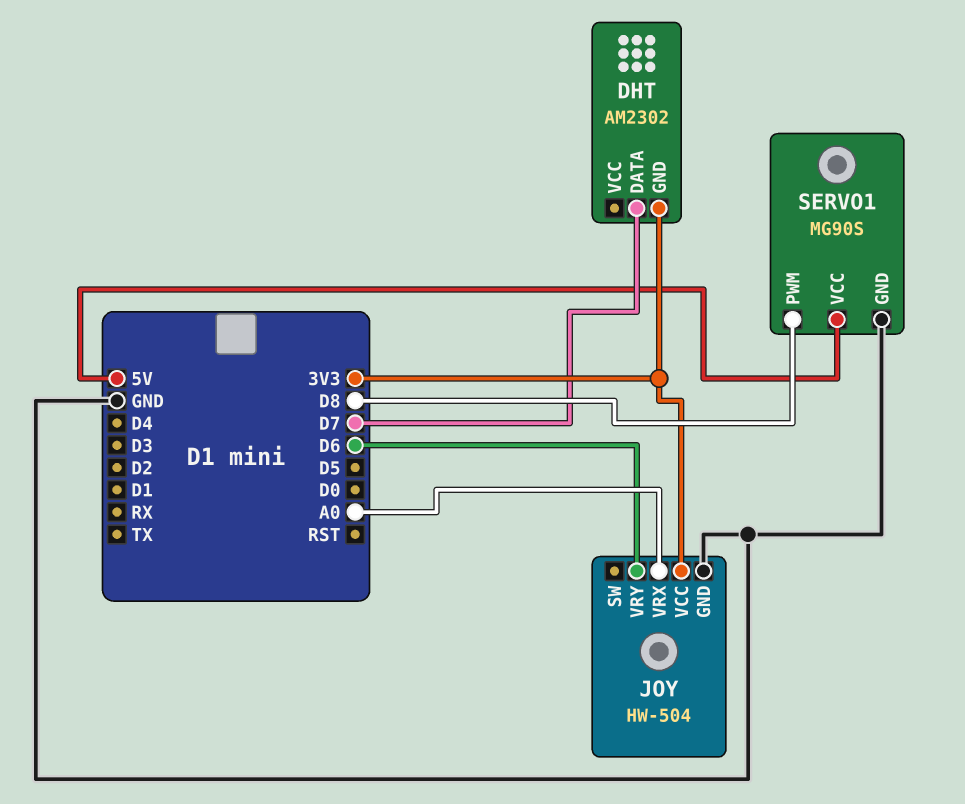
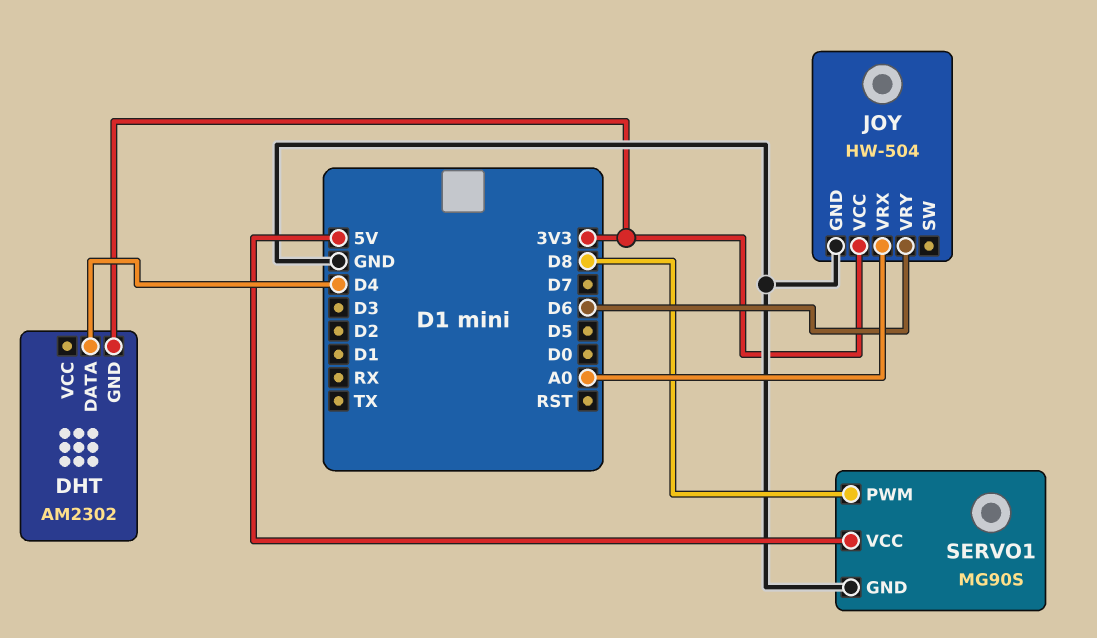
DHT pin DATA: D7 -> D4

